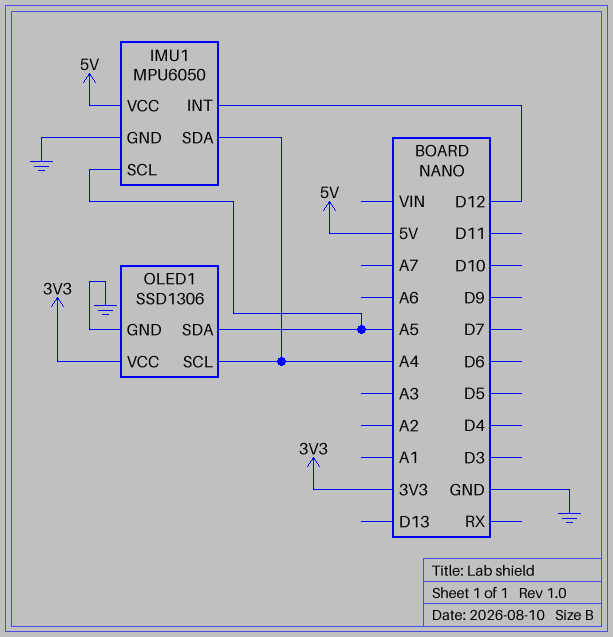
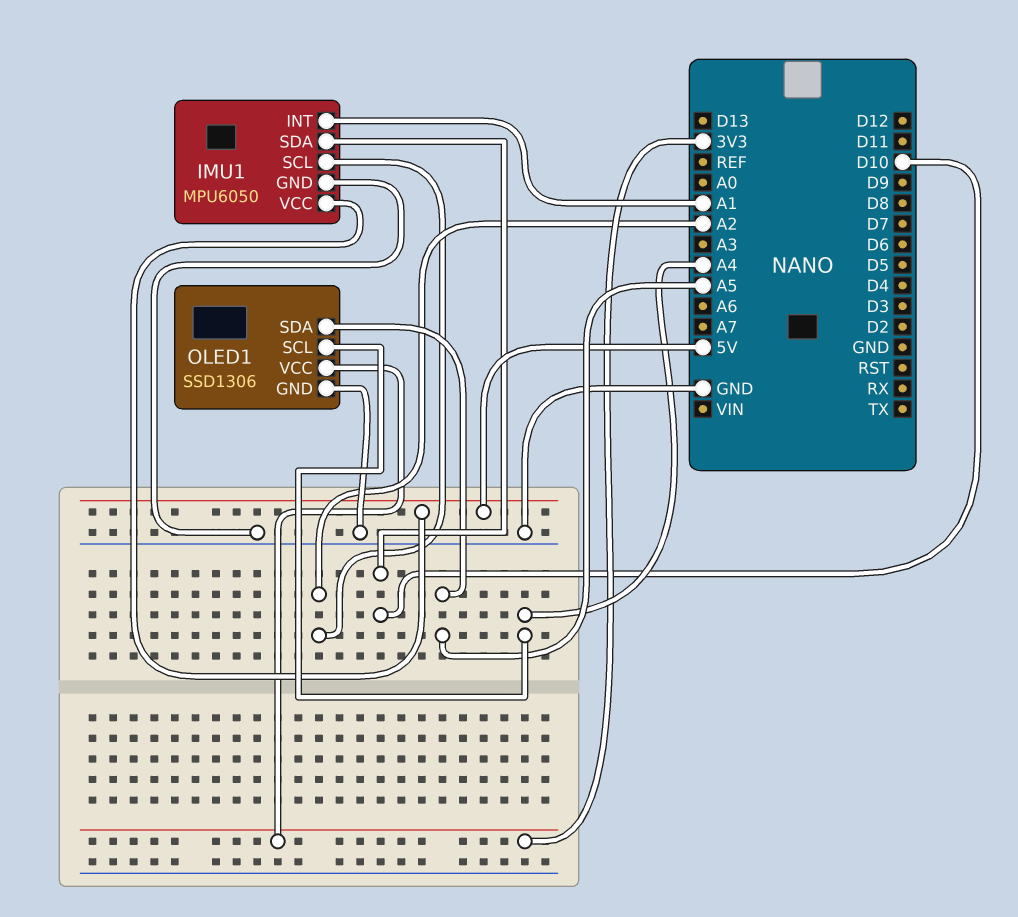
IMU1 pin INT: D12 -> A1
IMU1 pin SCL: A5 -> A2
IMU1 pin SDA: A4 -> D10

